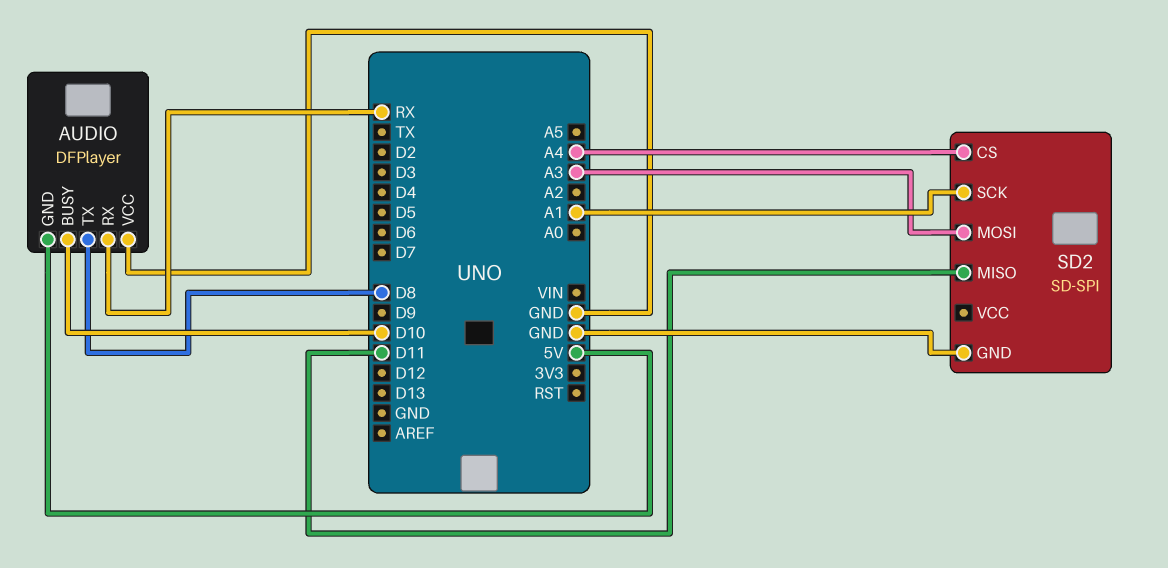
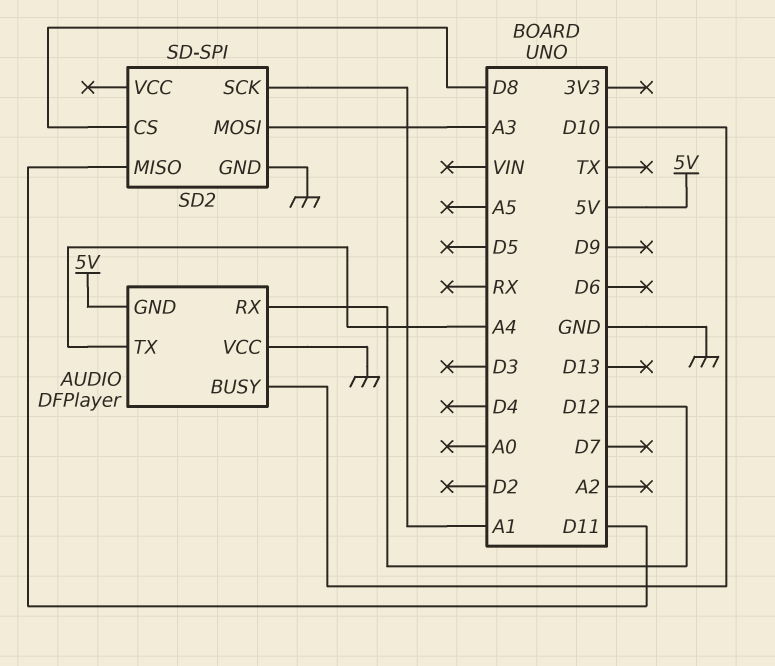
AUDIO pin RX: RX -> D12
AUDIO pin TX: D8 -> A4
SD2 pin CS: A4 -> D8

